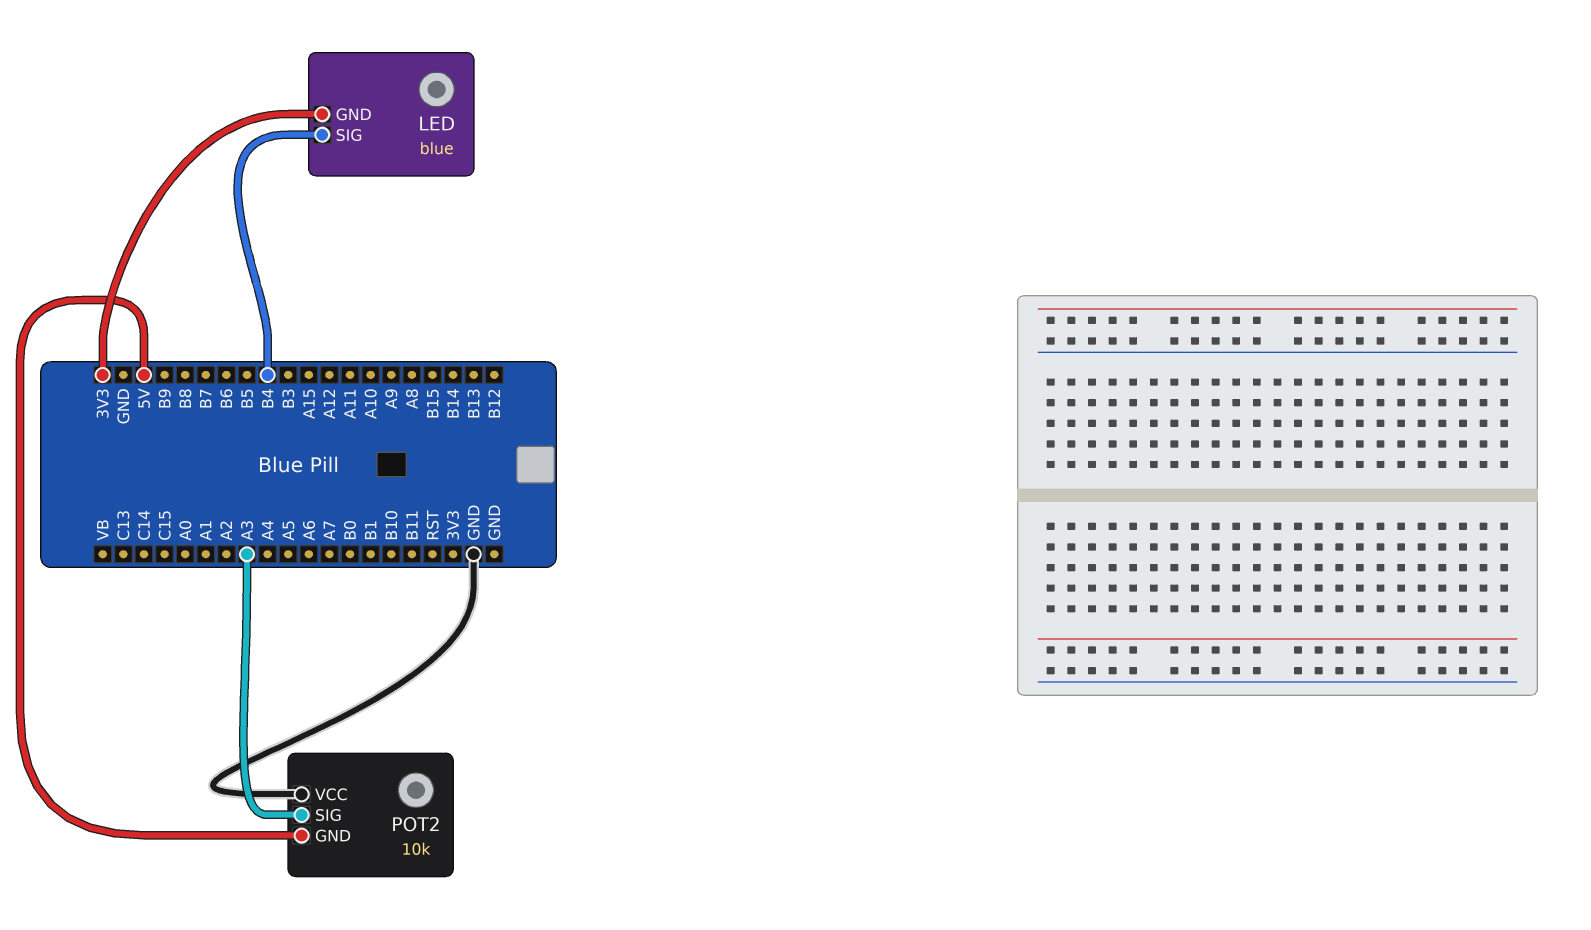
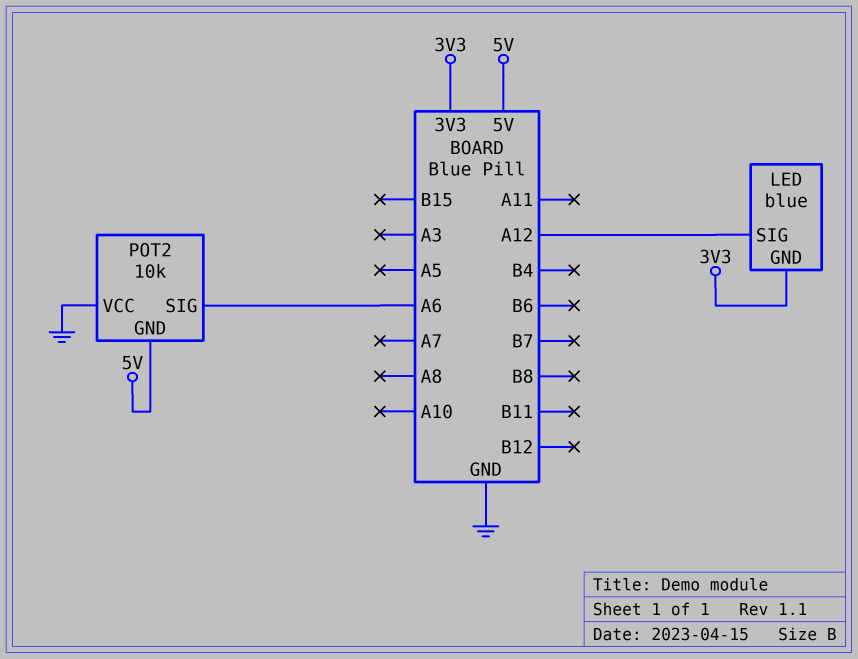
LED pin SIG: B4 -> A12
POT2 pin SIG: A3 -> A6

